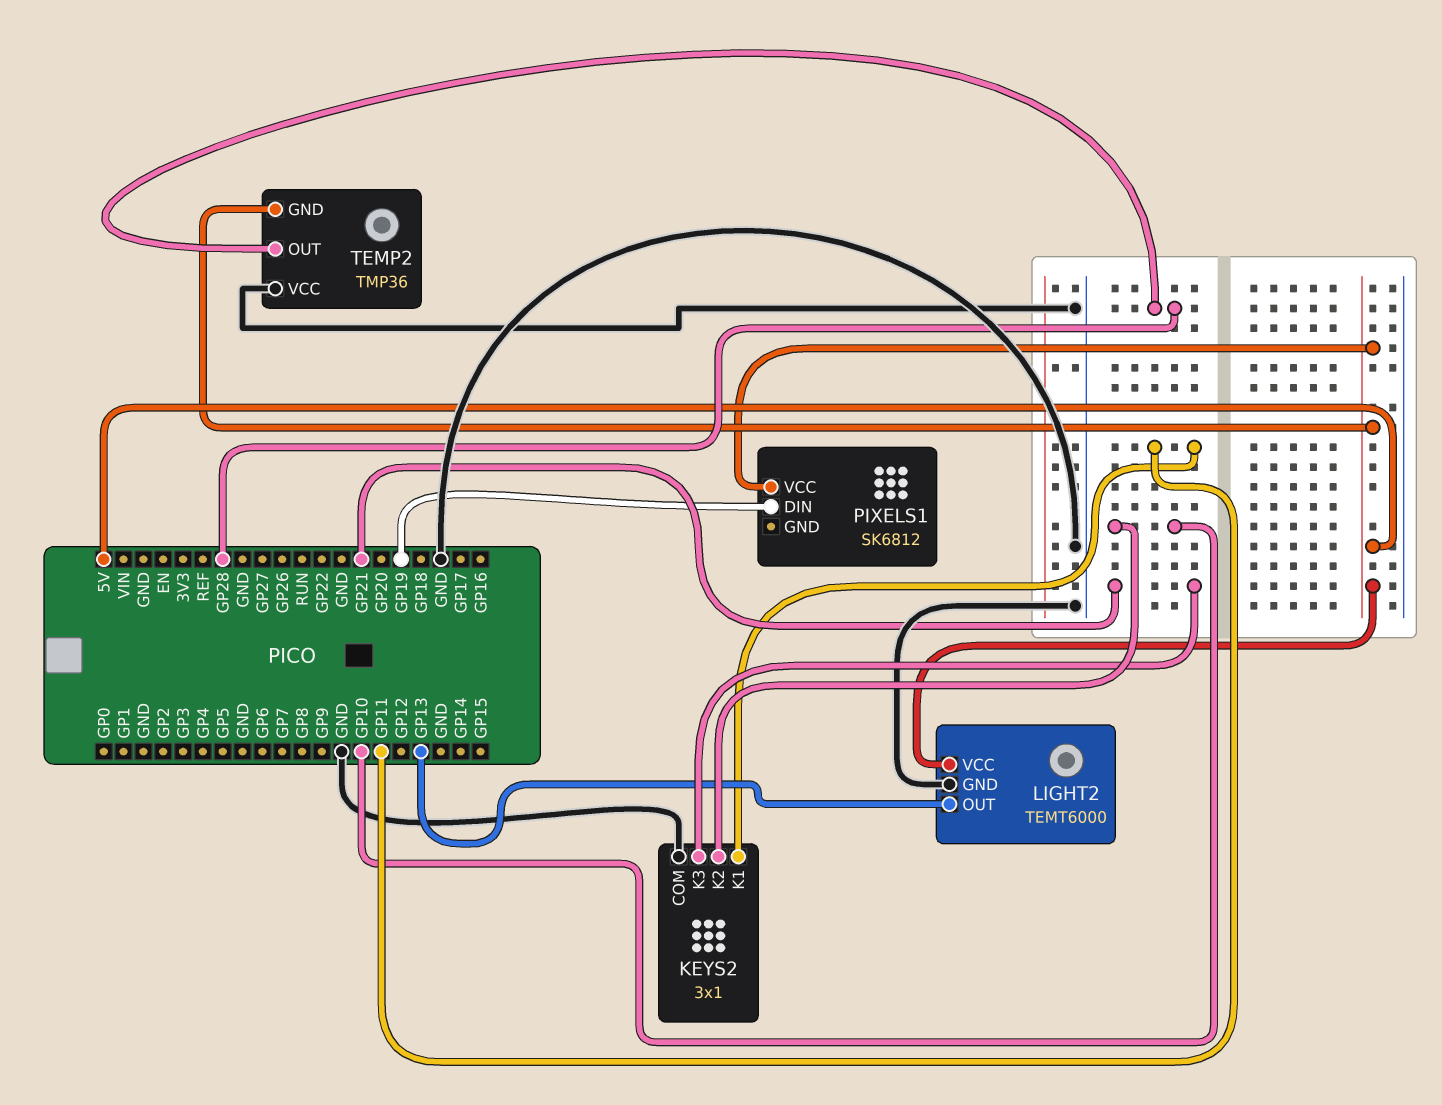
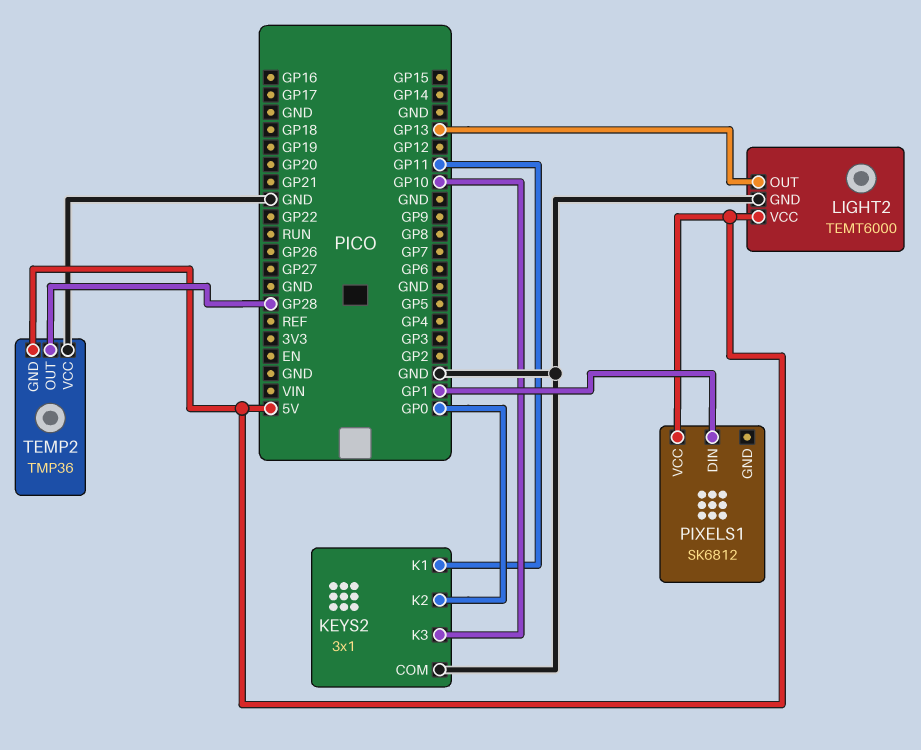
KEYS2 pin K2: GP10 -> GP0
KEYS2 pin K3: GP21 -> GP10
PIXELS1 pin DIN: GP19 -> GP1

